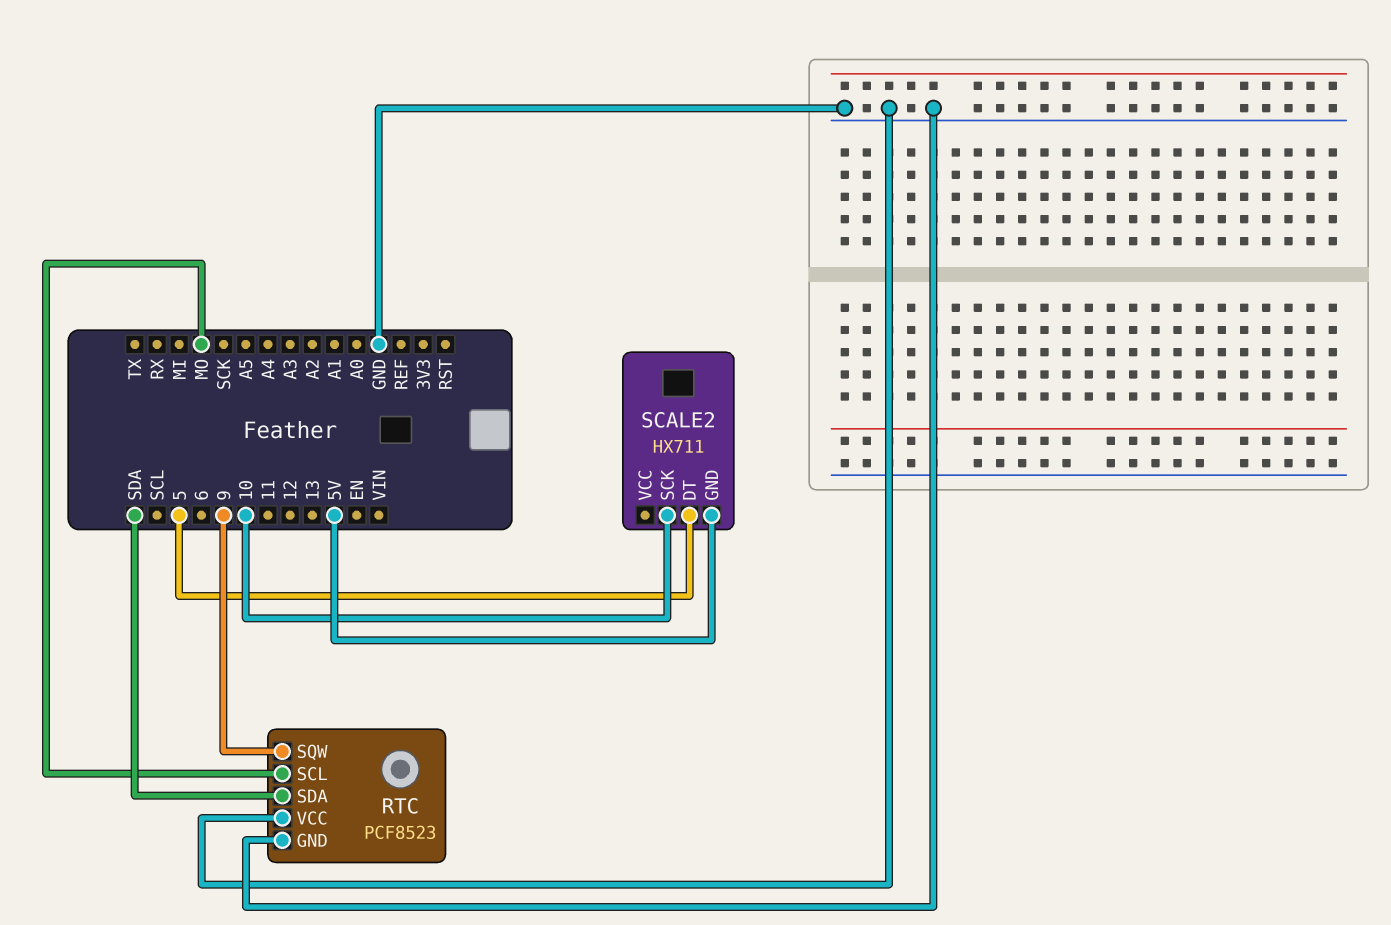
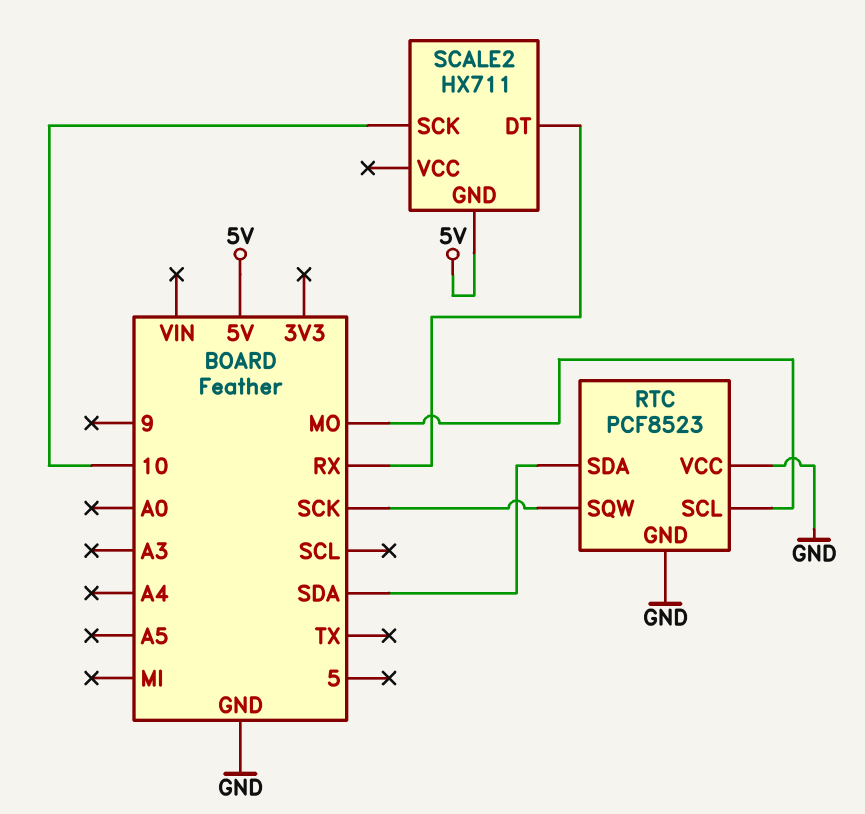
RTC pin SQW: 9 -> SCK
SCALE2 pin DT: 5 -> RX

